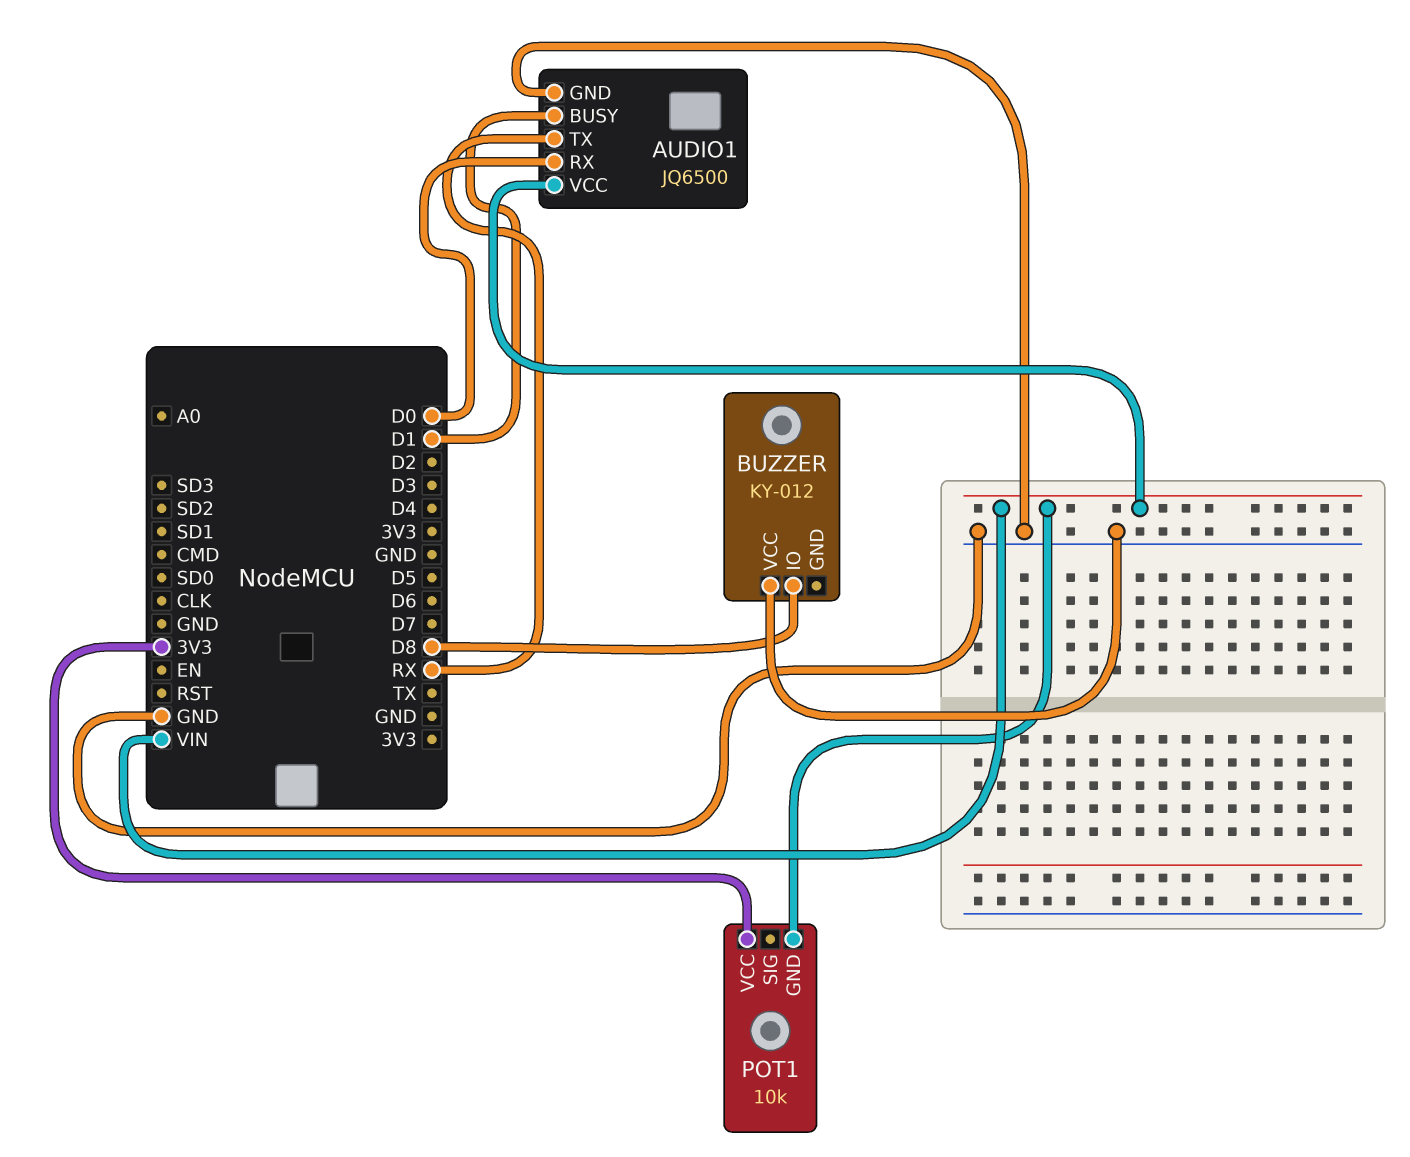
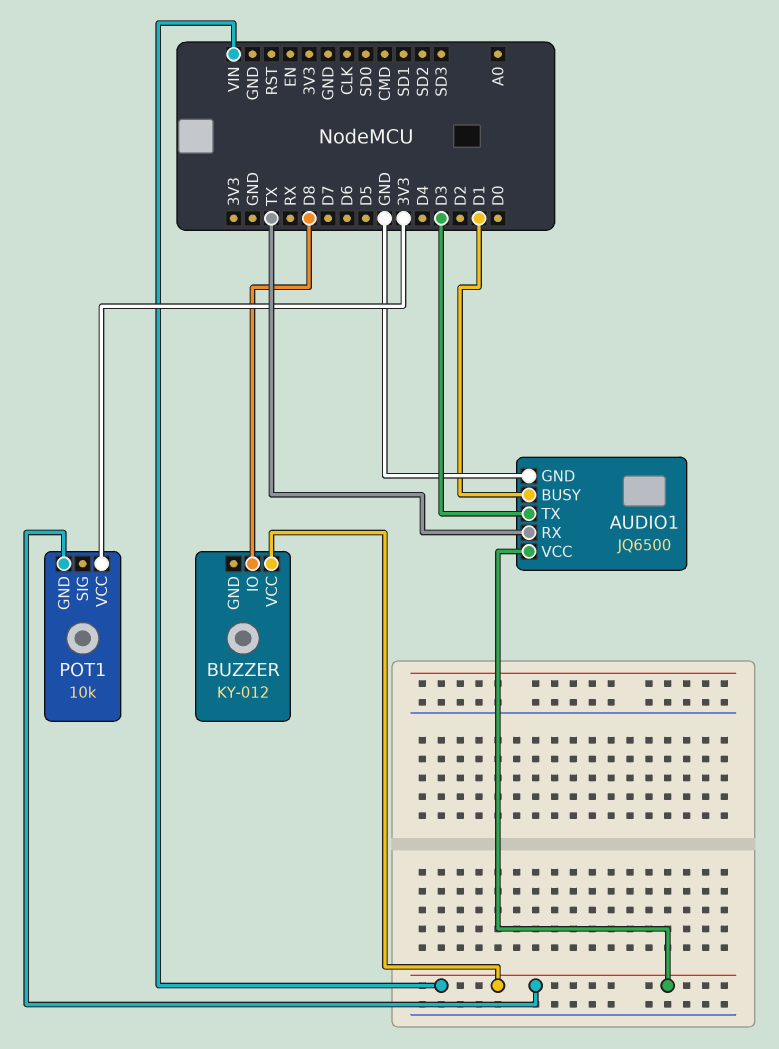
AUDIO1 pin RX: D0 -> TX
AUDIO1 pin TX: RX -> D3
BUZZER pin VCC: GND -> VIN

